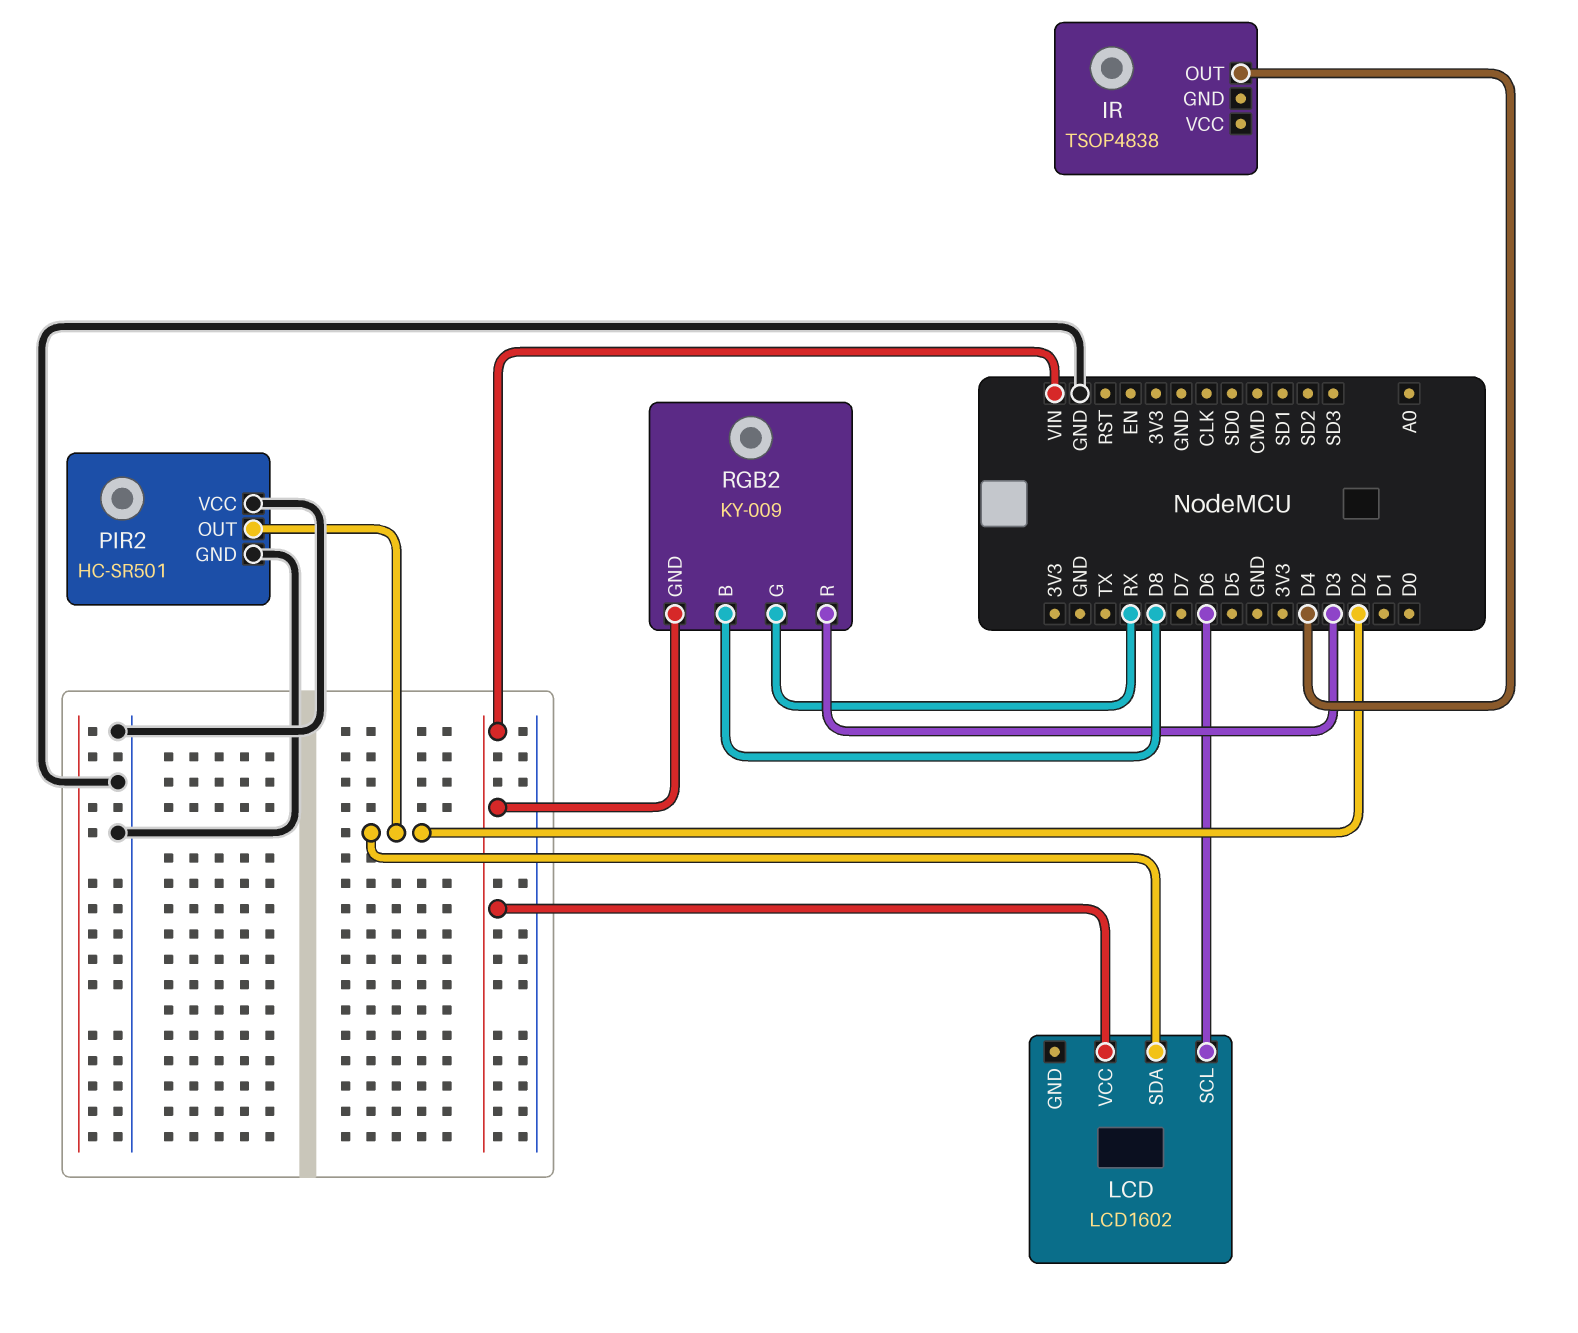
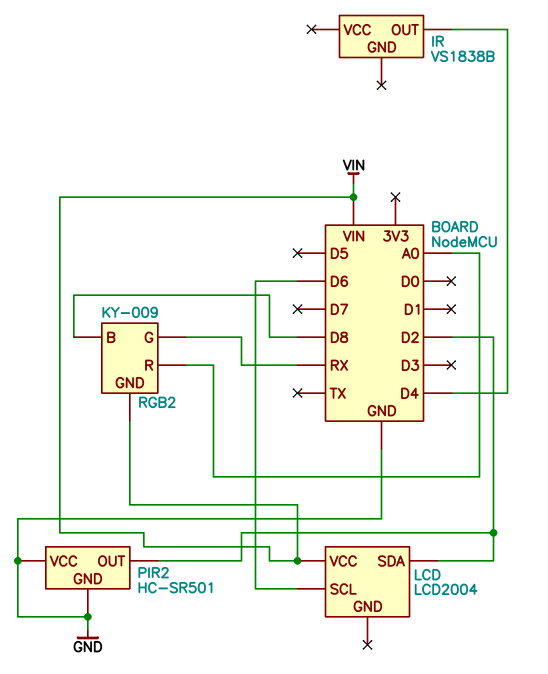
IR: TSOP4838 -> VS1838B
LCD: LCD1602 -> LCD2004
RGB2 pin R: D3 -> A0

